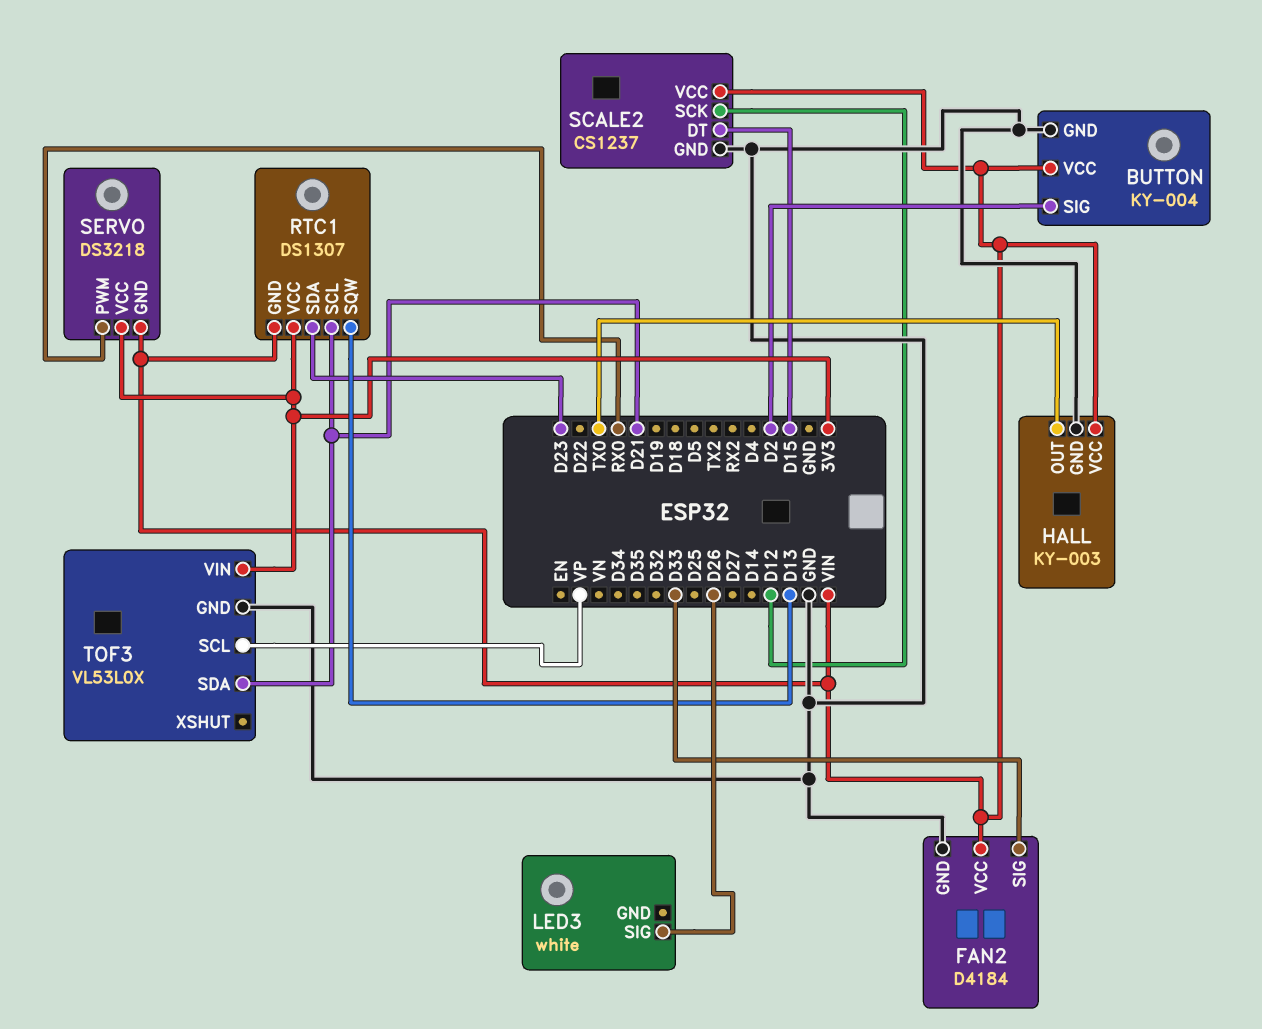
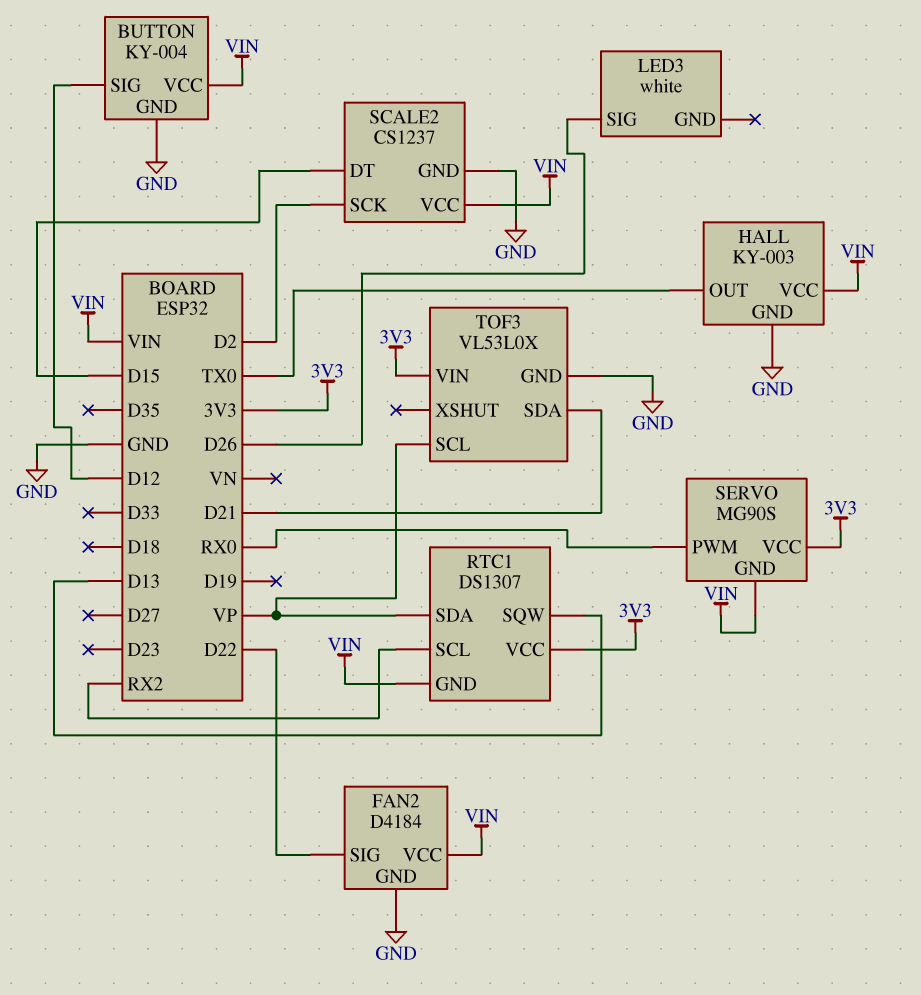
BUTTON pin SIG: D2 -> D12
FAN2 pin SIG: D33 -> D22
RTC1 pin SCL: D21 -> RX2
RTC1 pin SDA: D23 -> VP
SCALE2 pin SCK: D12 -> D2
SERVO: DS3218 -> MG90S

